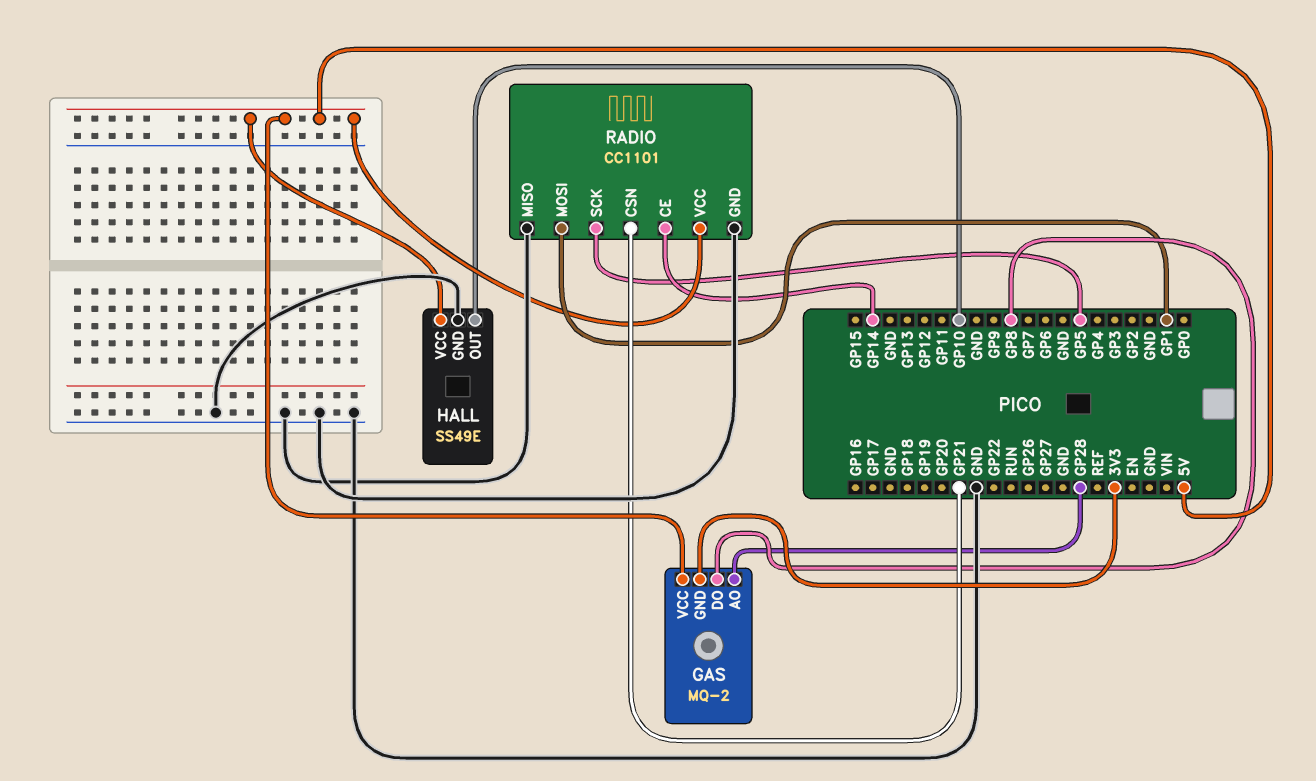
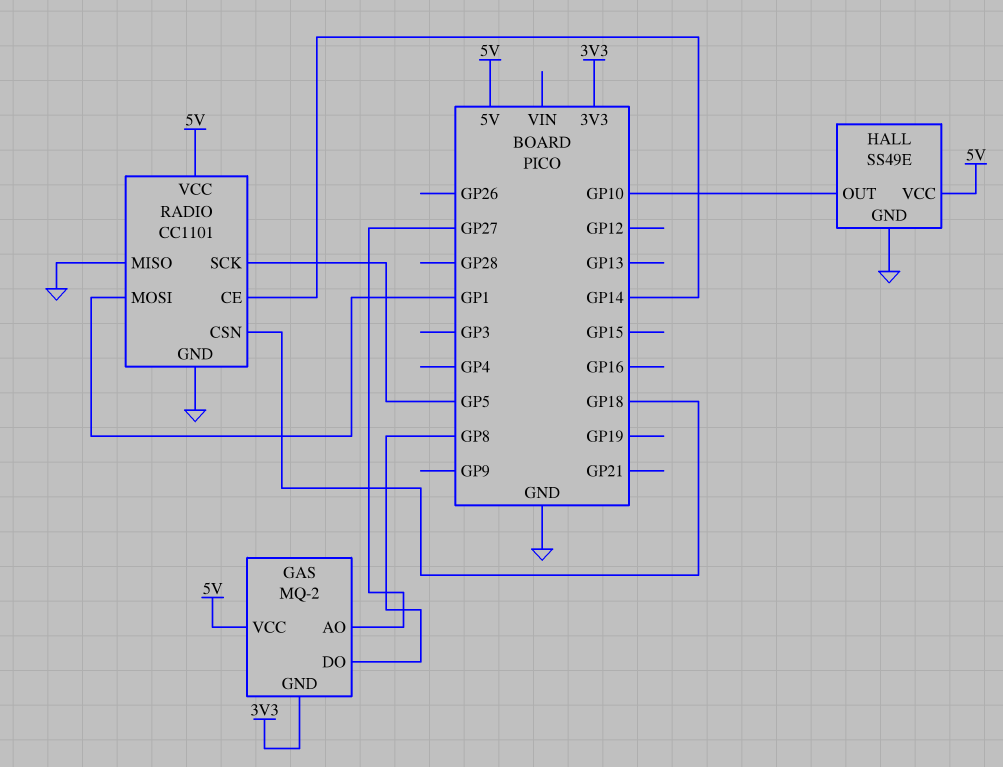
GAS pin AO: GP28 -> GP27
RADIO pin CSN: GP21 -> GP18

